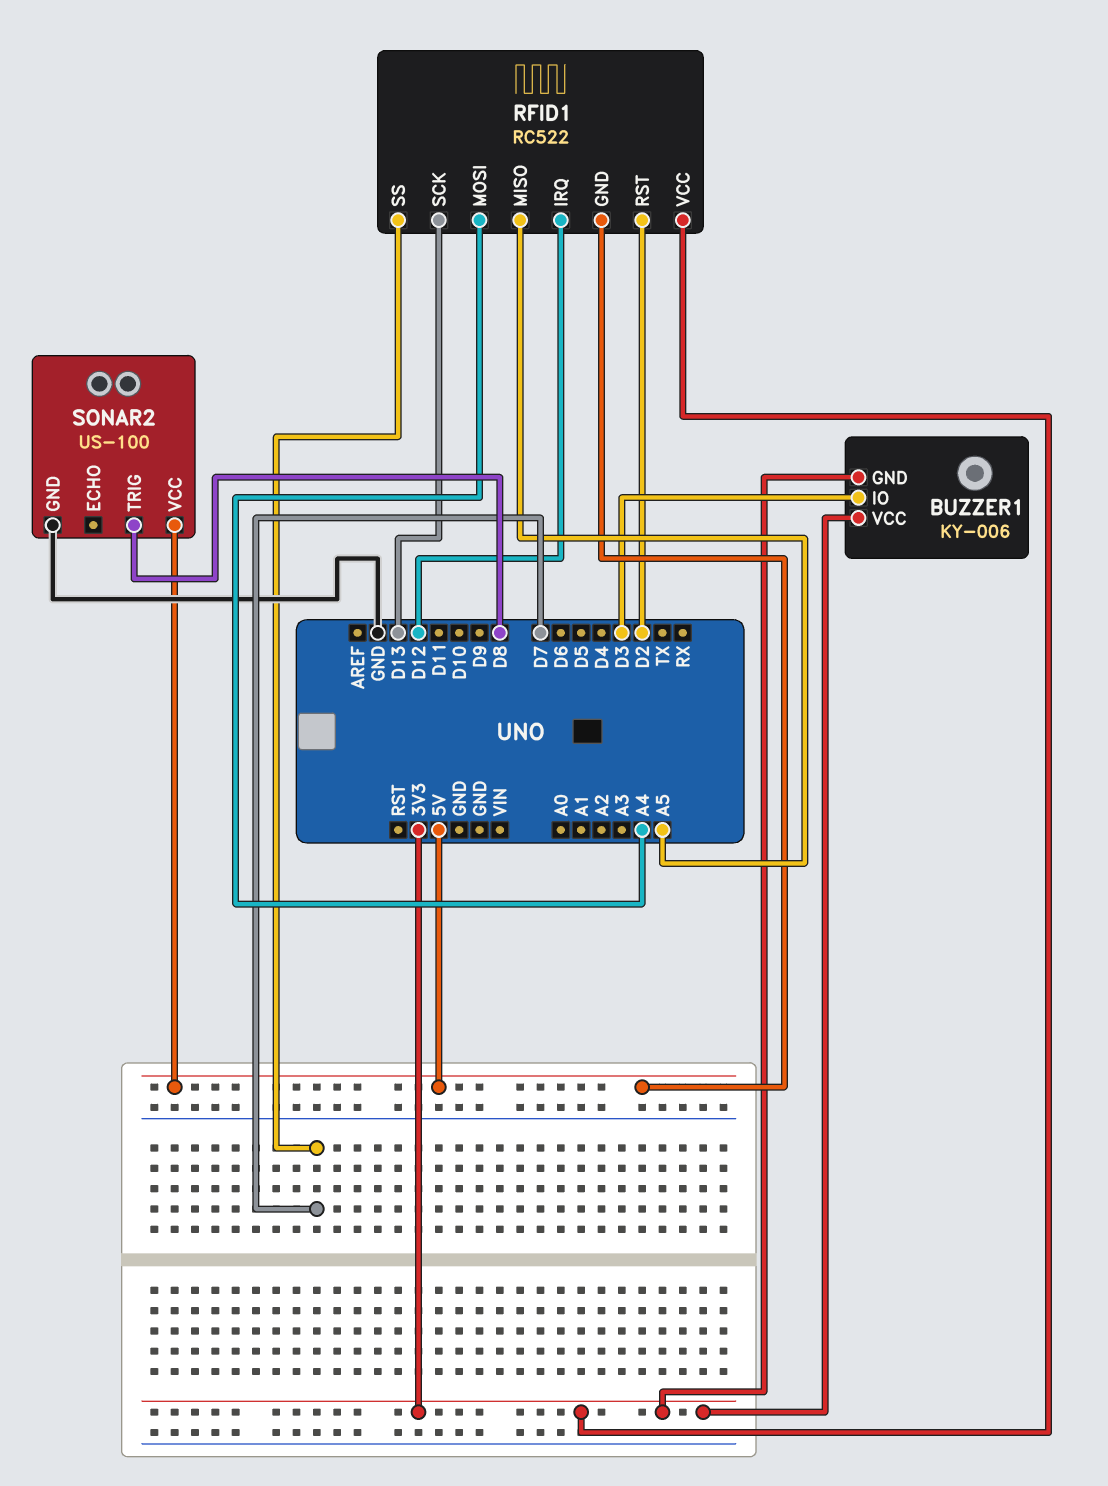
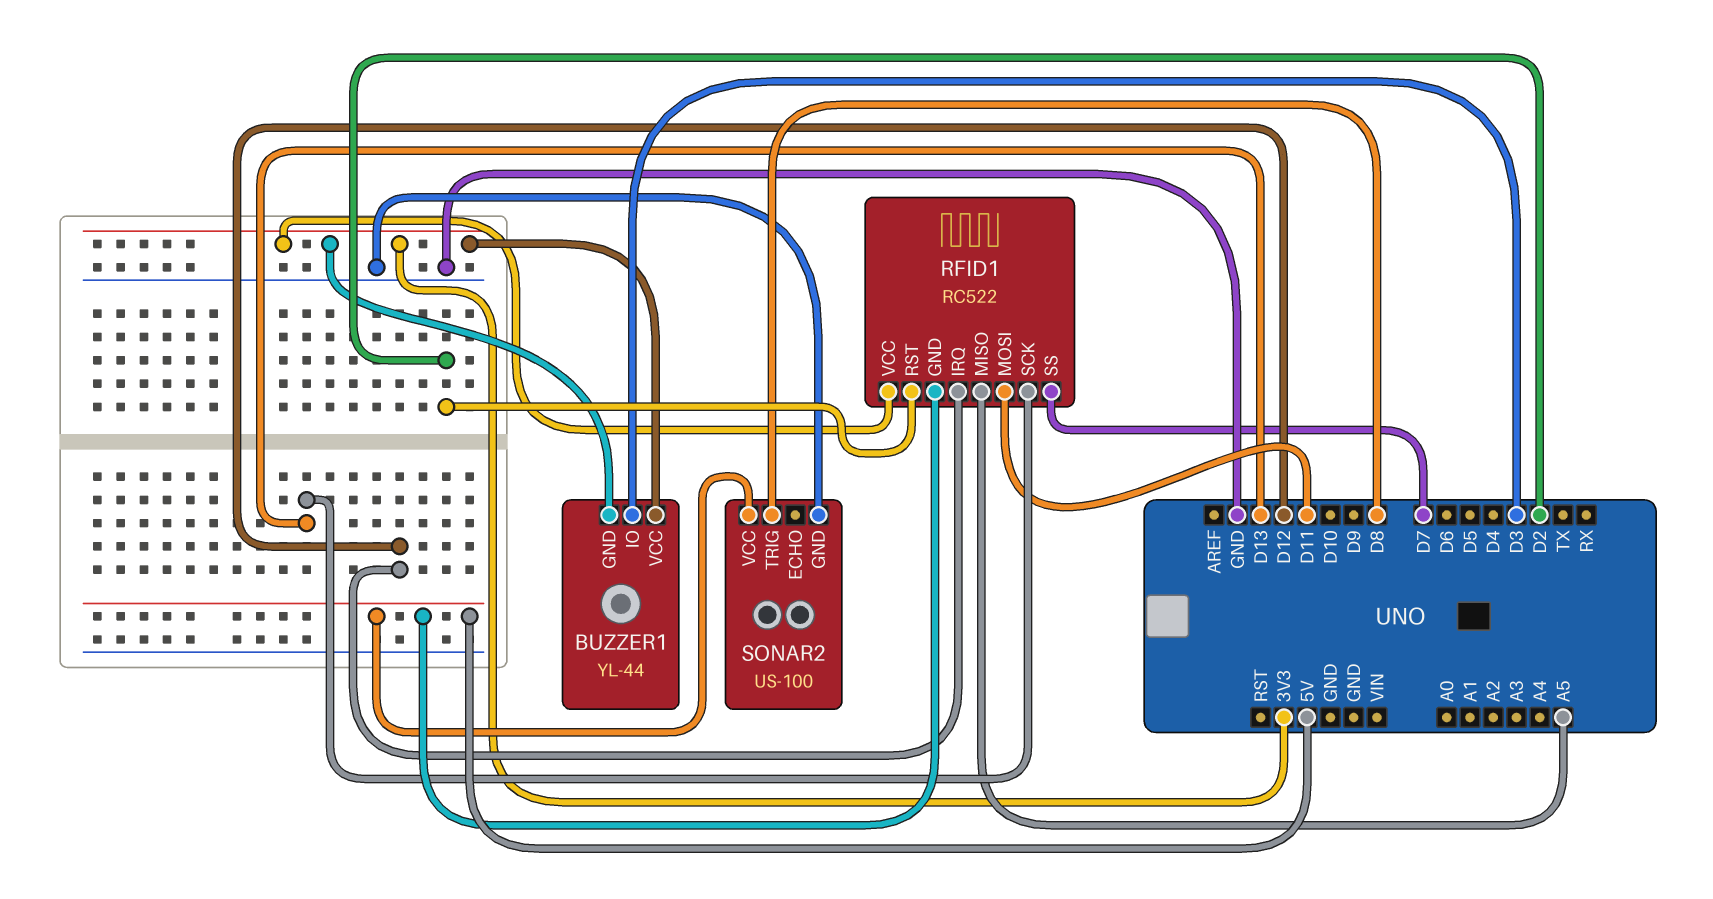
BUZZER1: KY-006 -> YL-44
RFID1 pin MOSI: A4 -> D11

